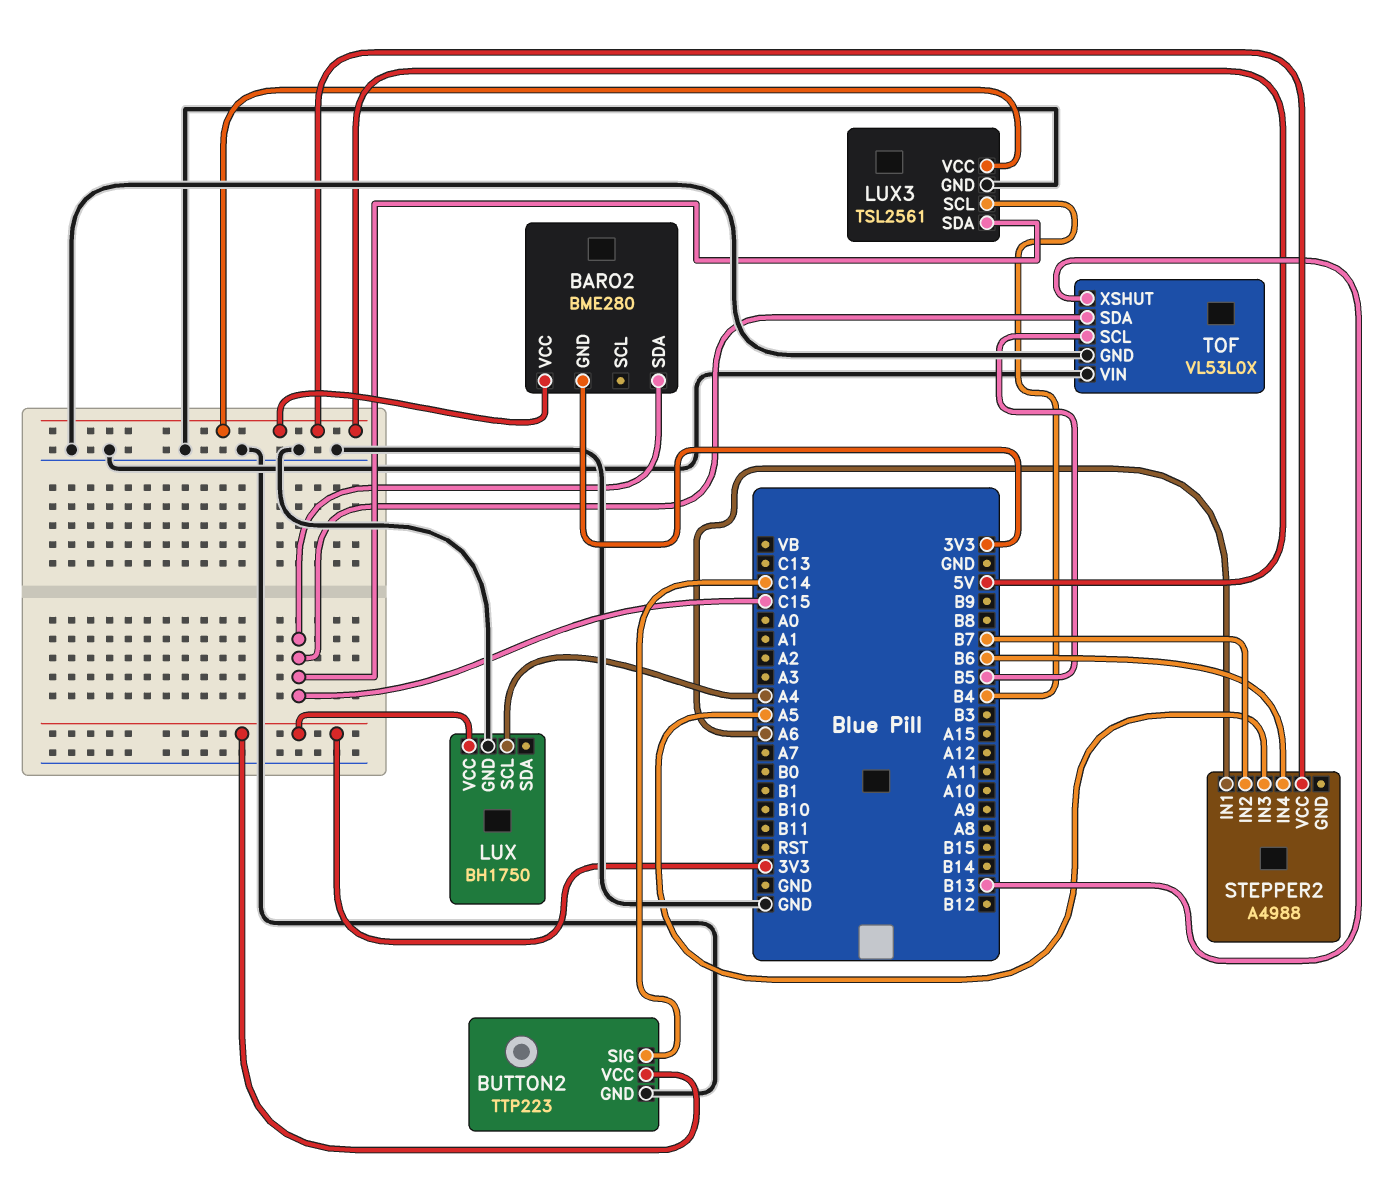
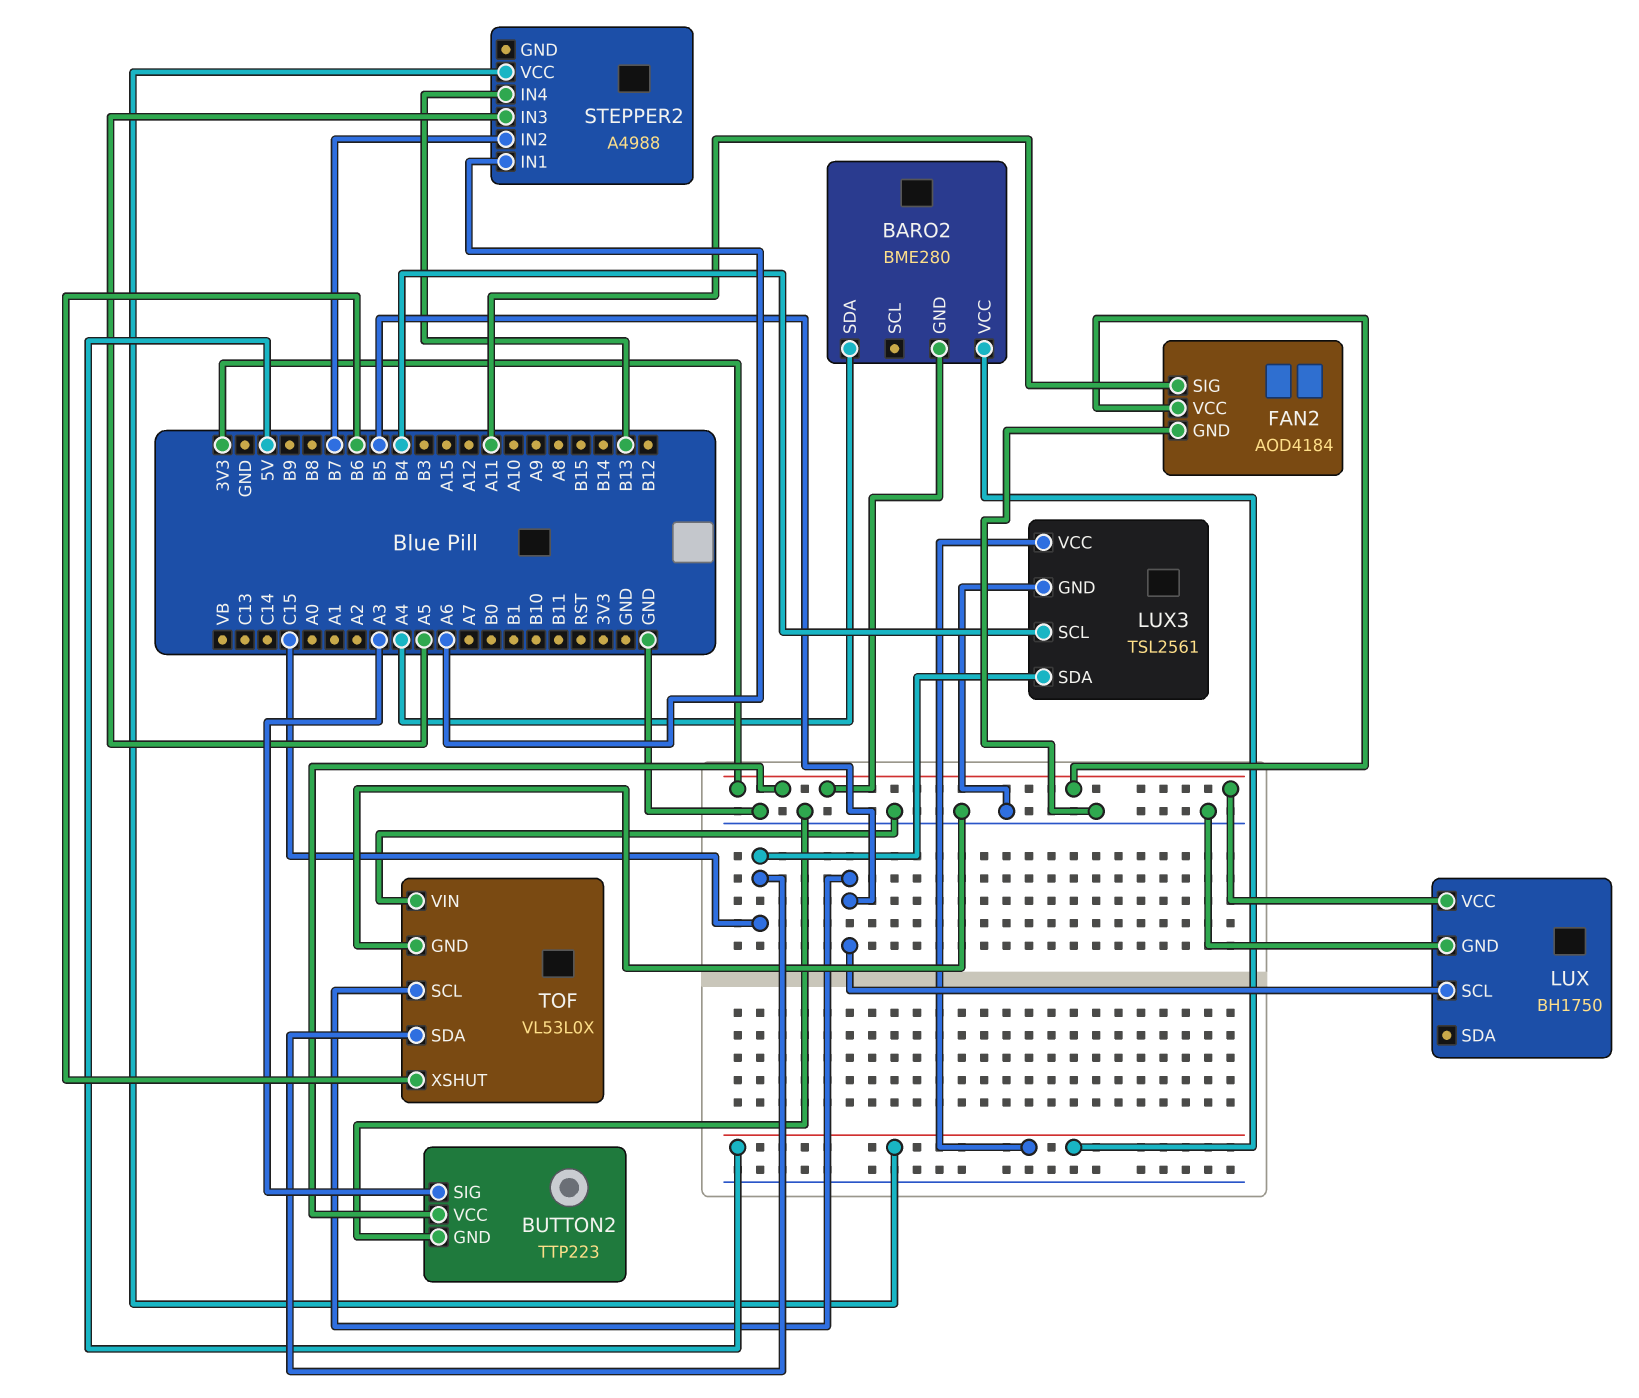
BARO2 pin SDA: C15 -> A4
BUTTON2 pin SIG: C14 -> A3
FAN2: none -> AOD4184
FAN2 pin GND: none -> GND
FAN2 pin SIG: none -> A11
FAN2 pin VCC: none -> 3V3
LUX pin SCL: A4 -> B5
STEPPER2 pin IN4: B6 -> B13
TOF pin XSHUT: B13 -> B6

